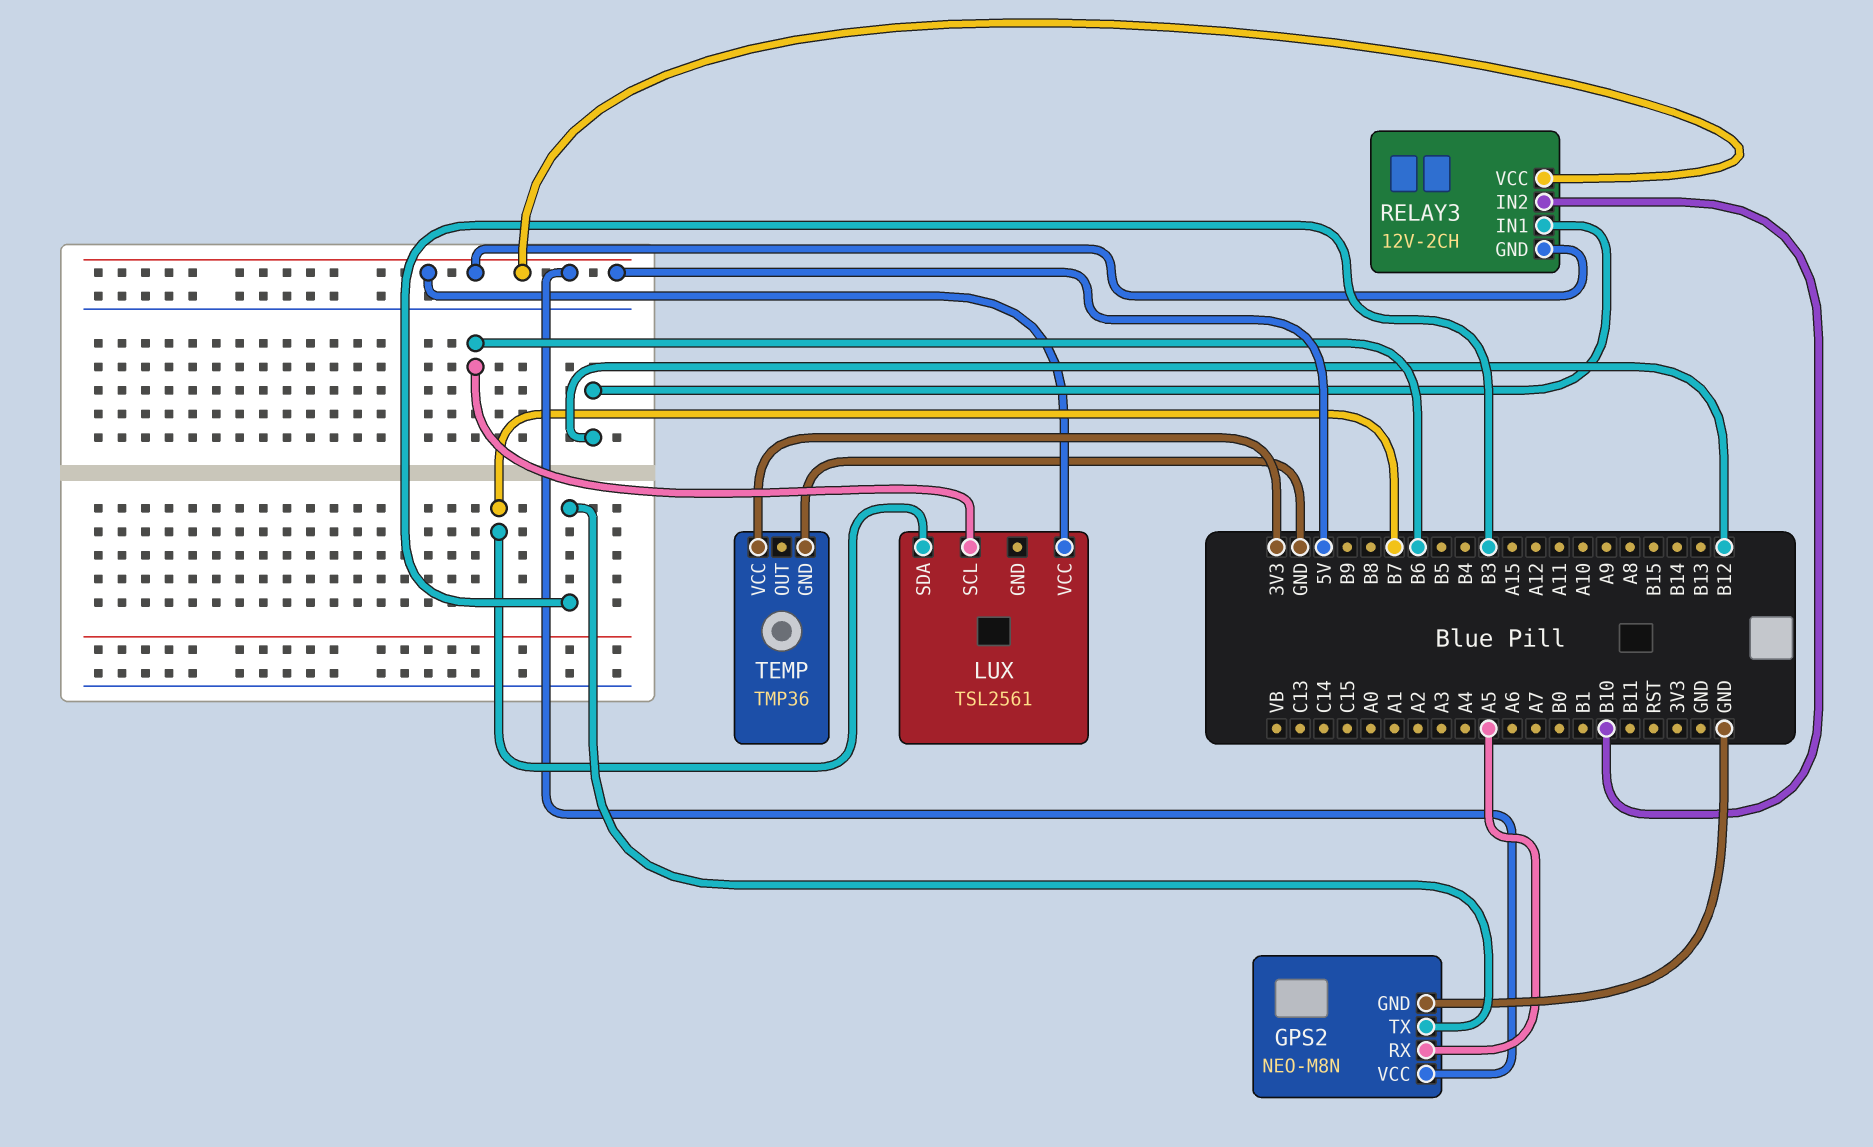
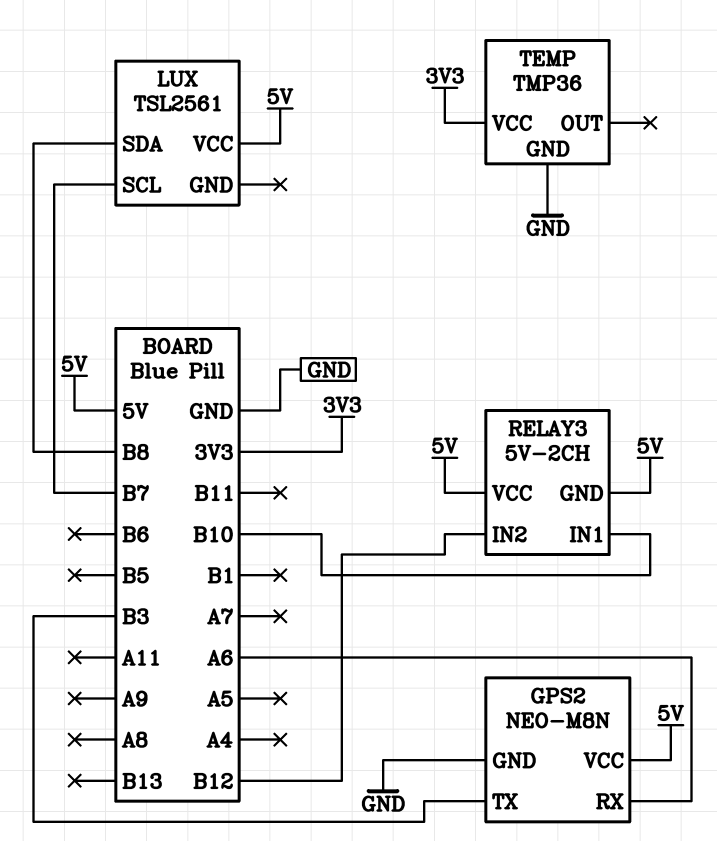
GPS2 pin RX: A5 -> A6
LUX pin SCL: B6 -> B7
LUX pin SDA: B7 -> B8
RELAY3: 12V-2CH -> 5V-2CH
RELAY3 pin IN1: B12 -> B10
RELAY3 pin IN2: B10 -> B12

